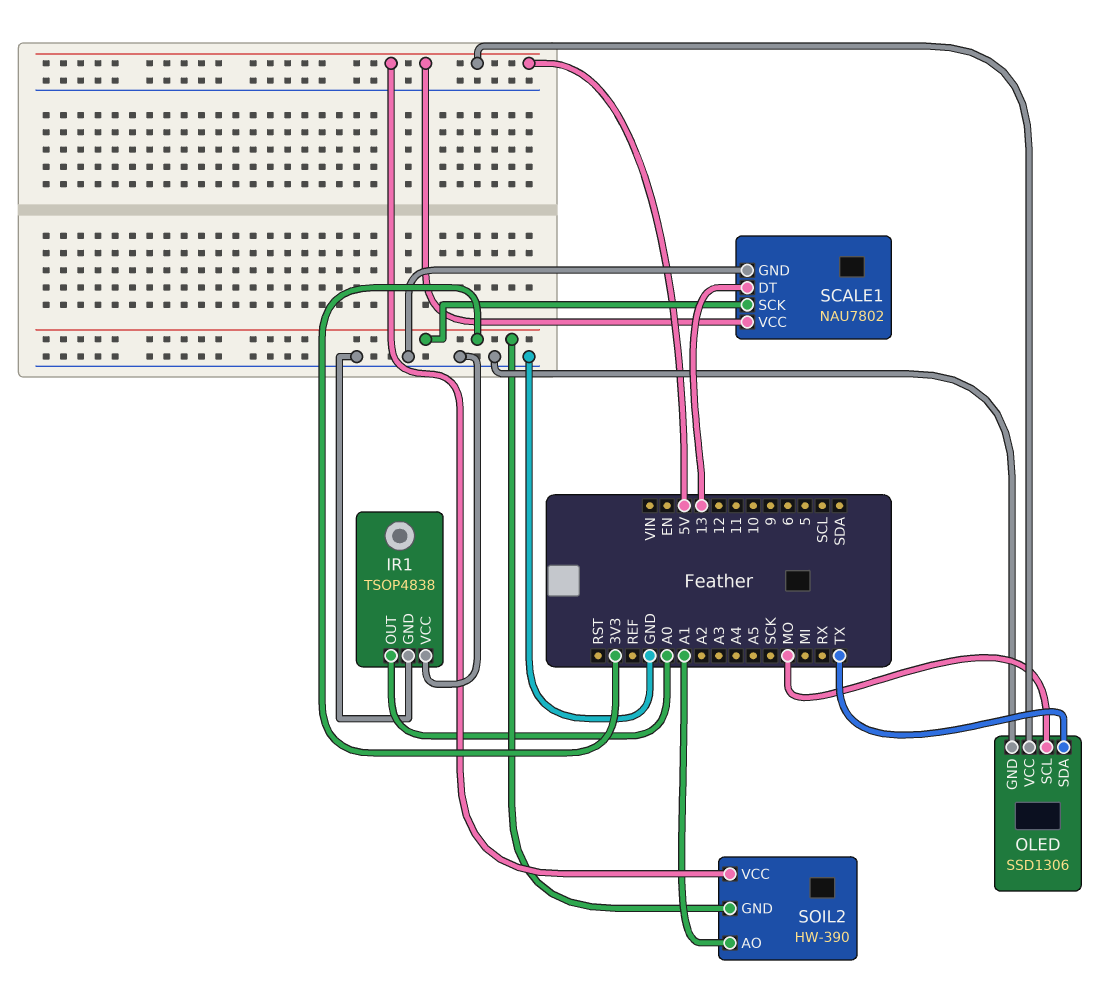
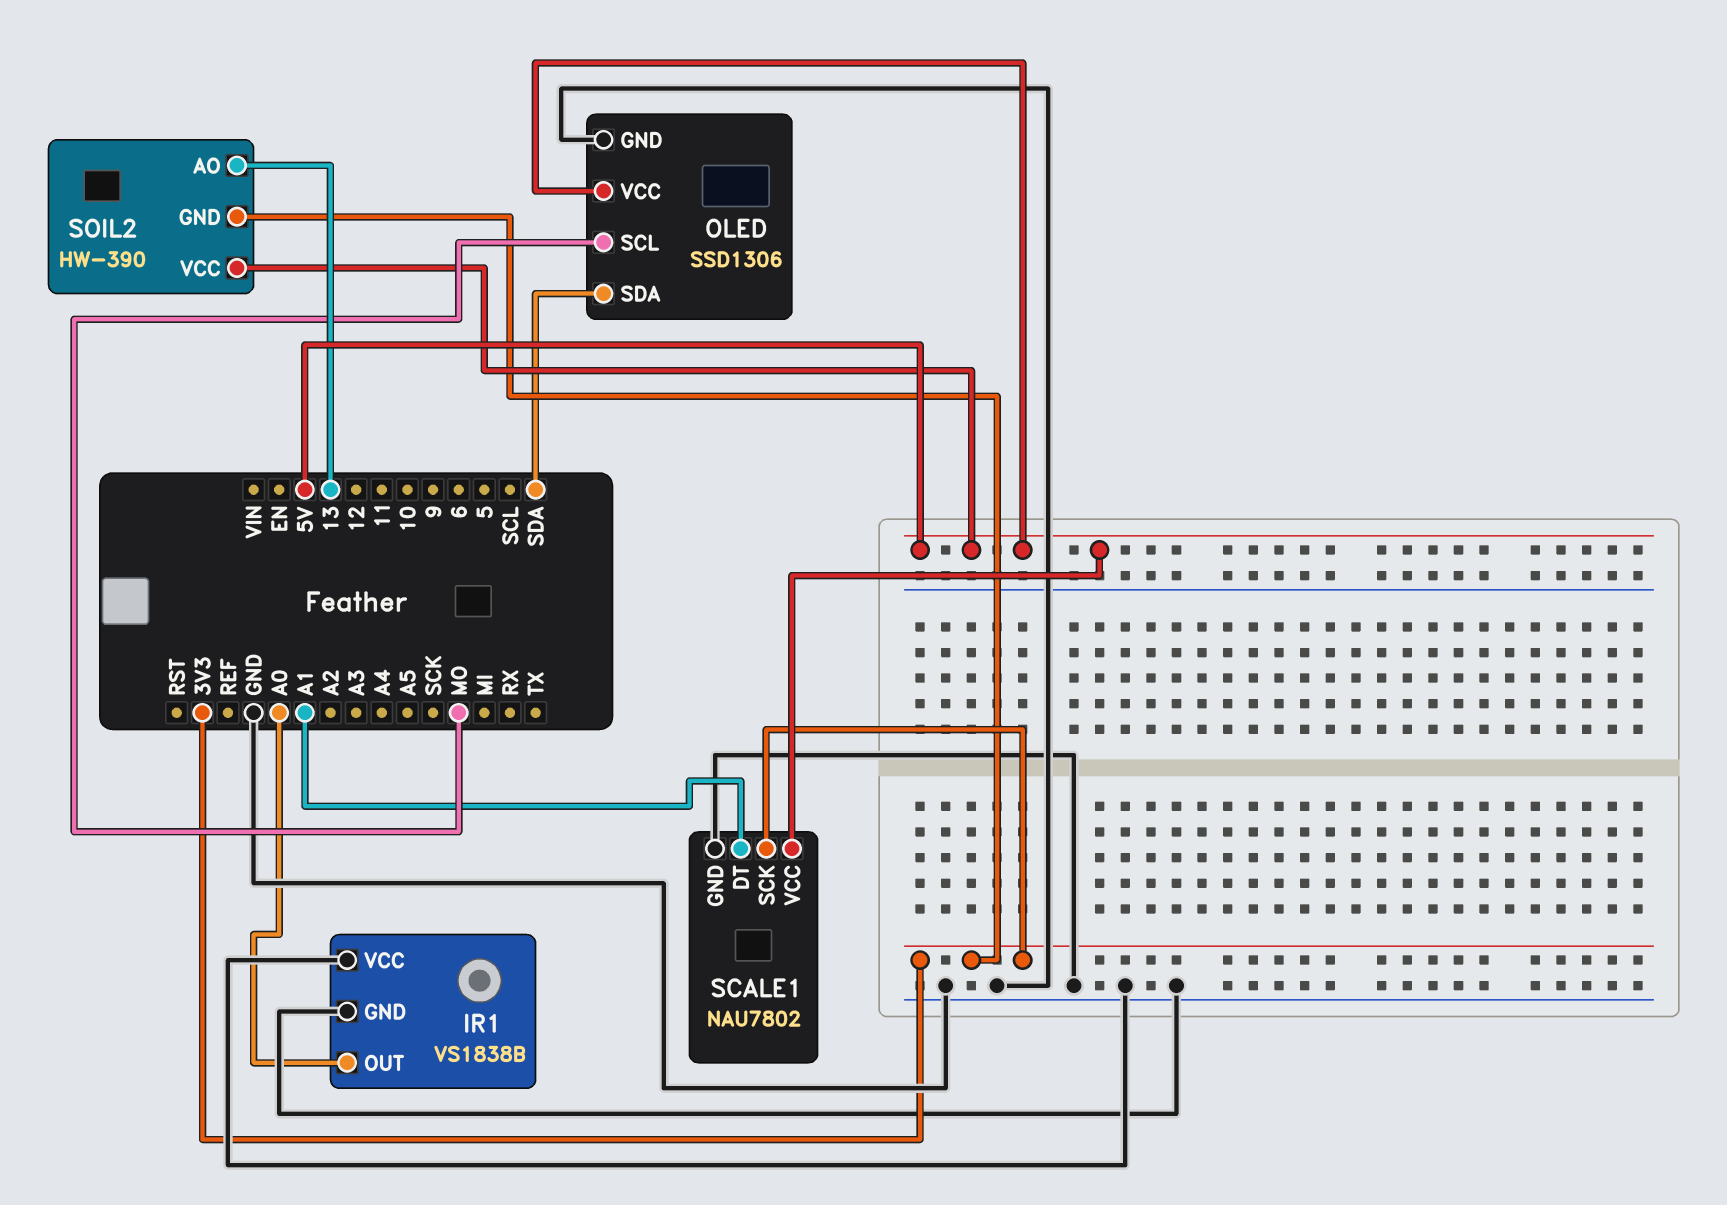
IR1: TSOP4838 -> VS1838B
OLED pin SDA: TX -> SDA
SCALE1 pin DT: 13 -> A1
SOIL2 pin AO: A1 -> 13

